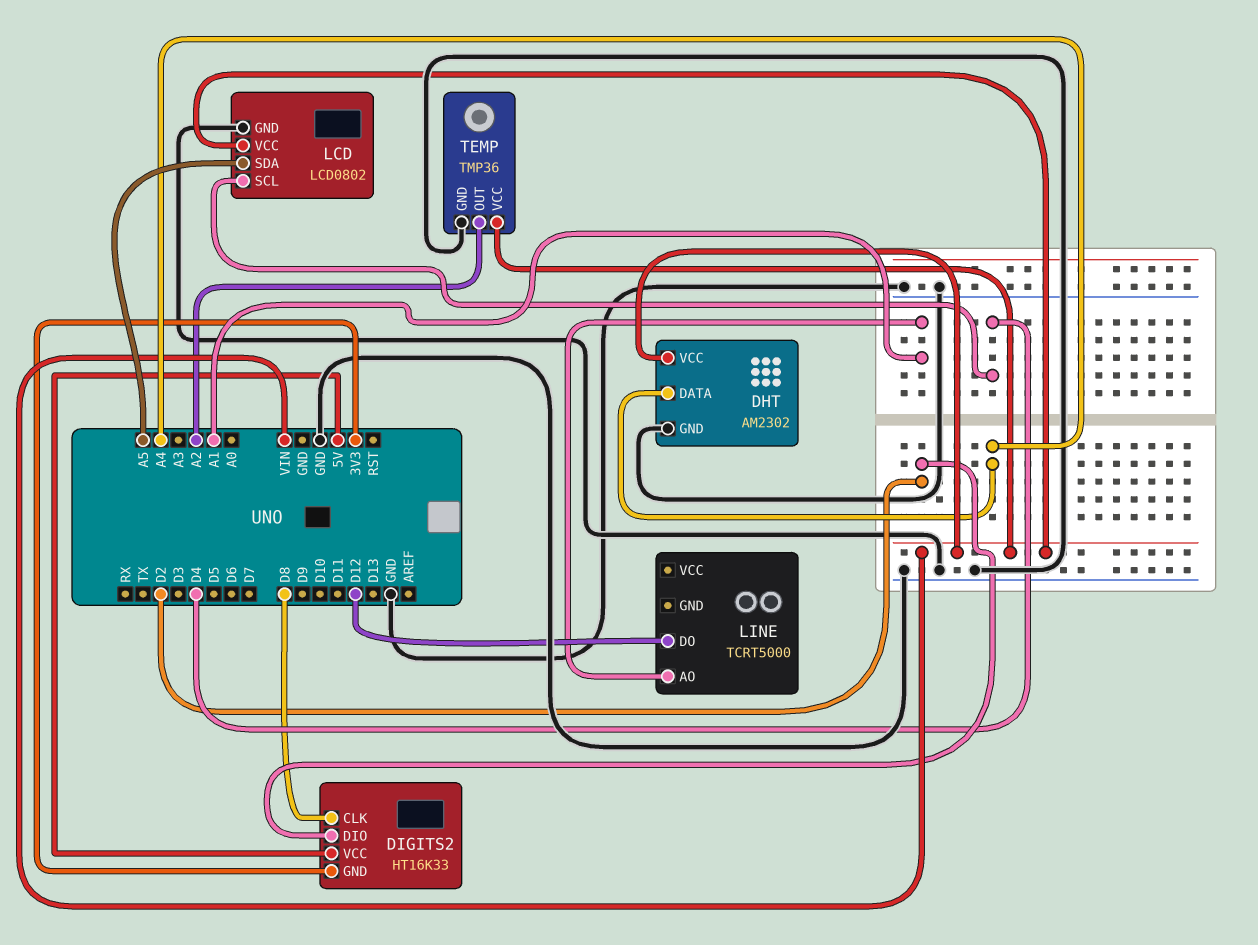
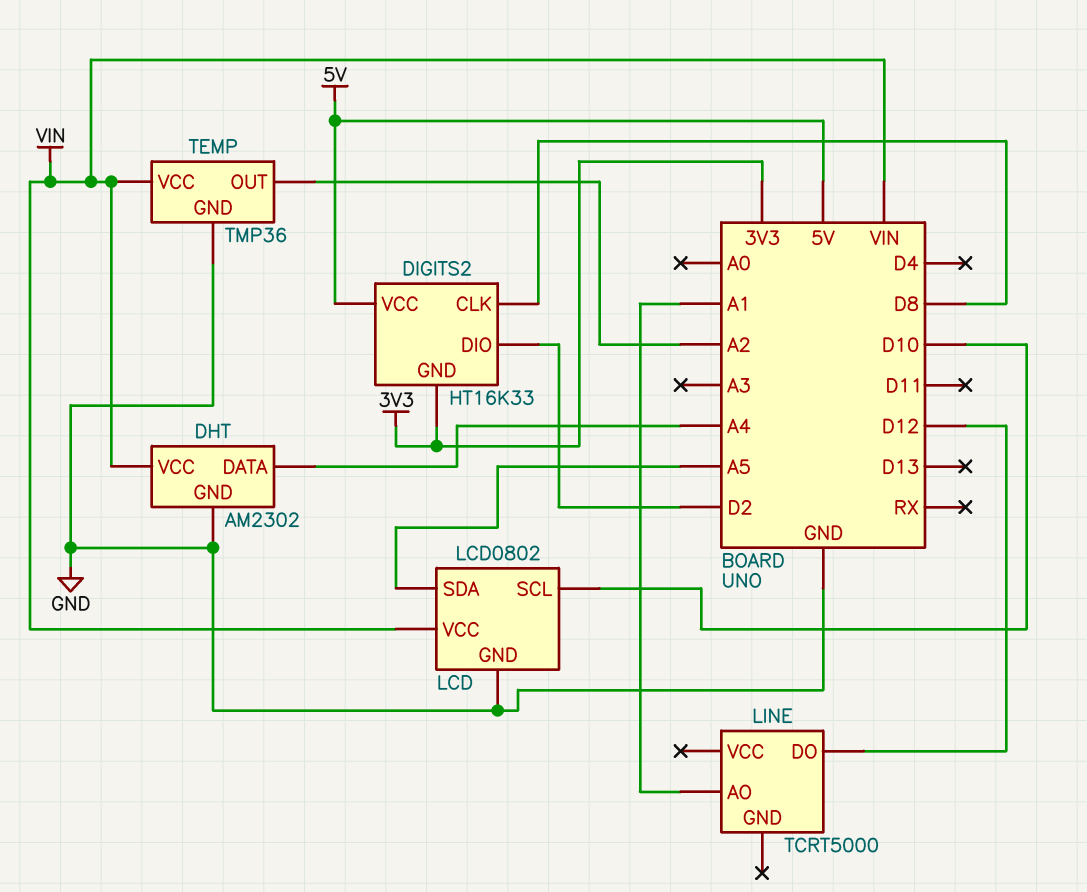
LCD pin SCL: D4 -> D10

